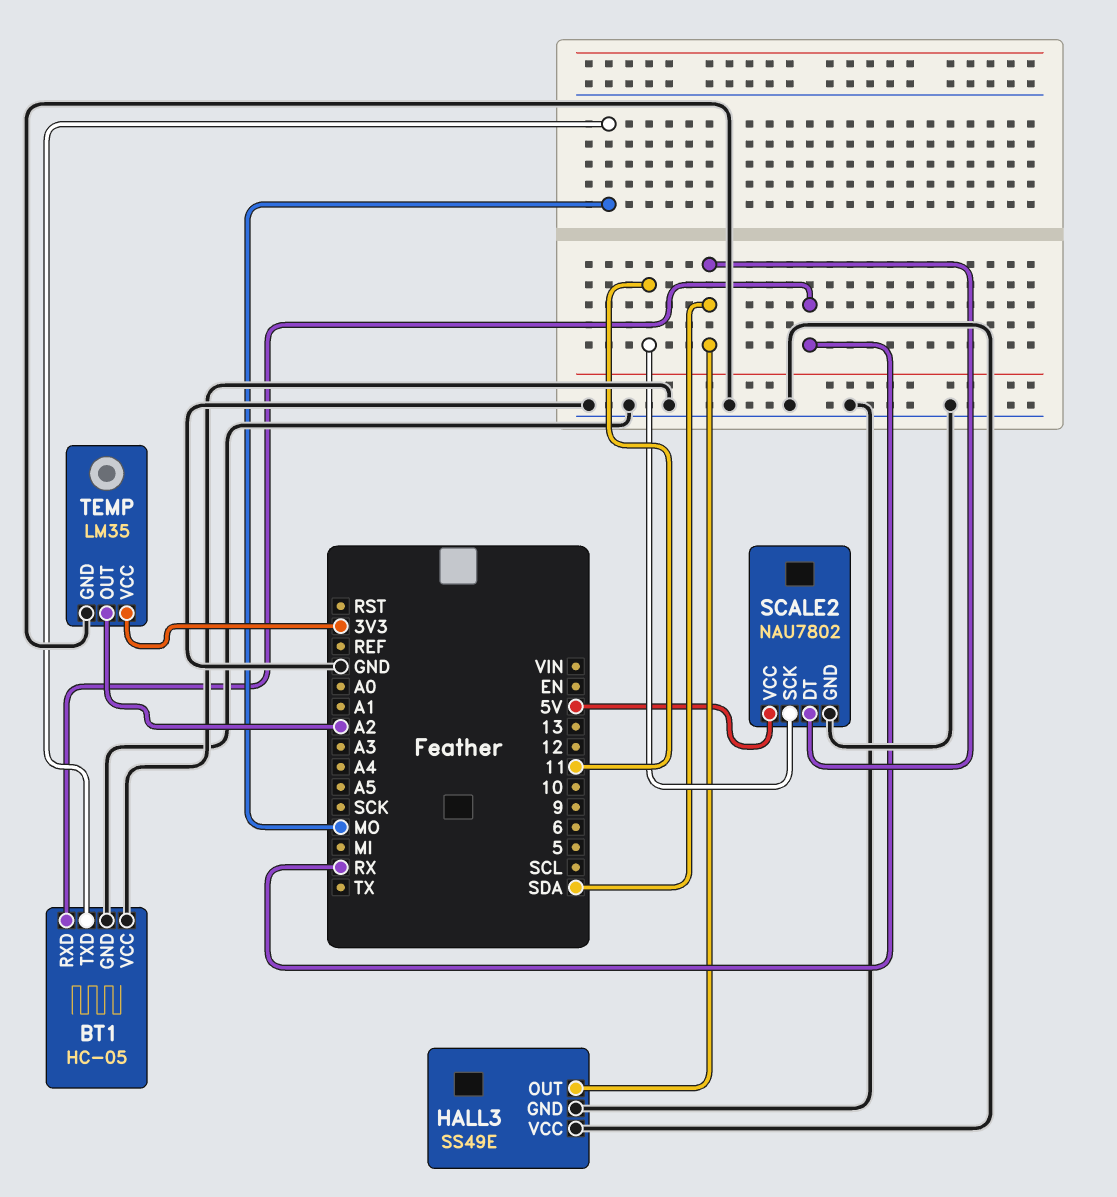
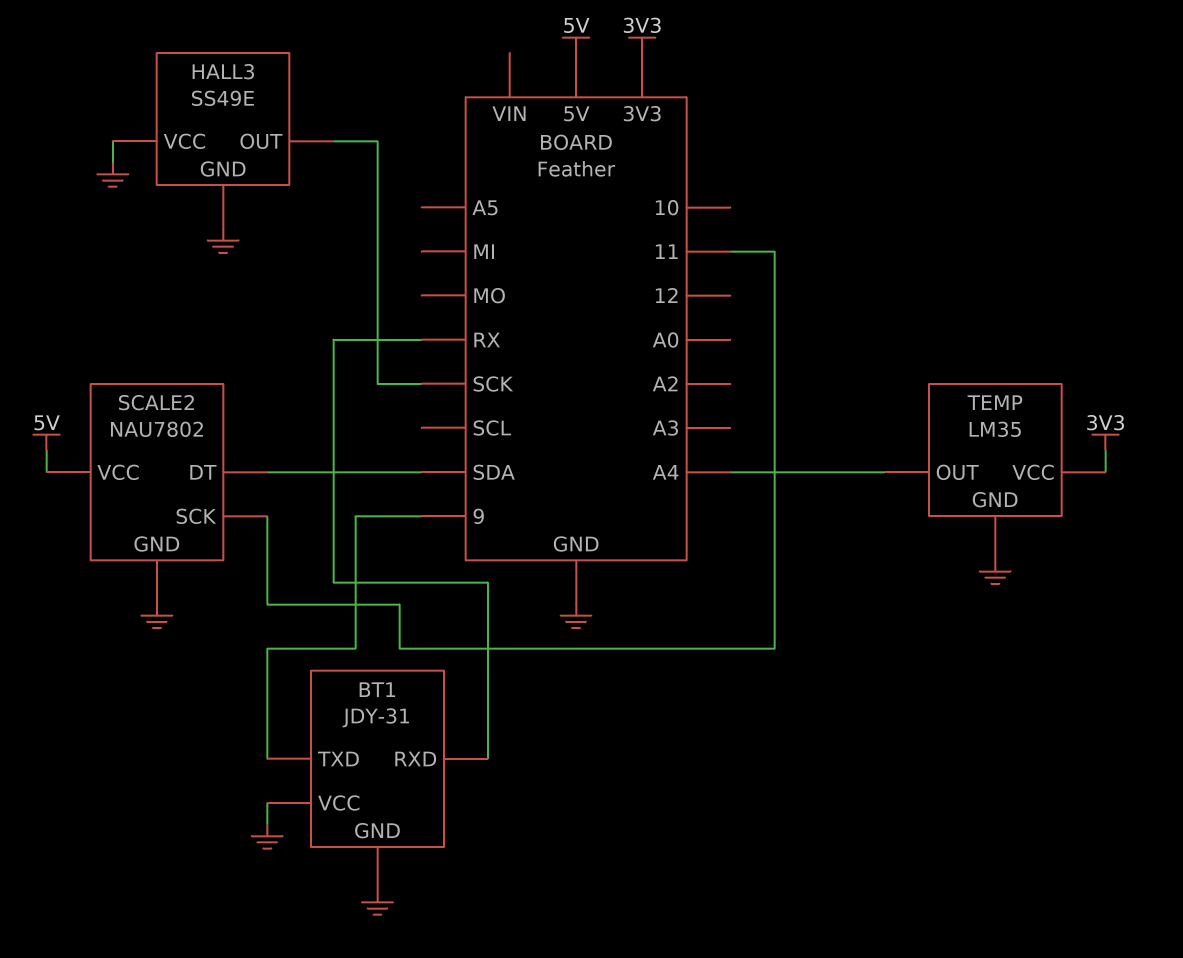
BT1: HC-05 -> JDY-31
BT1 pin TXD: MO -> 9
HALL3 pin OUT: SDA -> SCK
TEMP pin OUT: A2 -> A4

